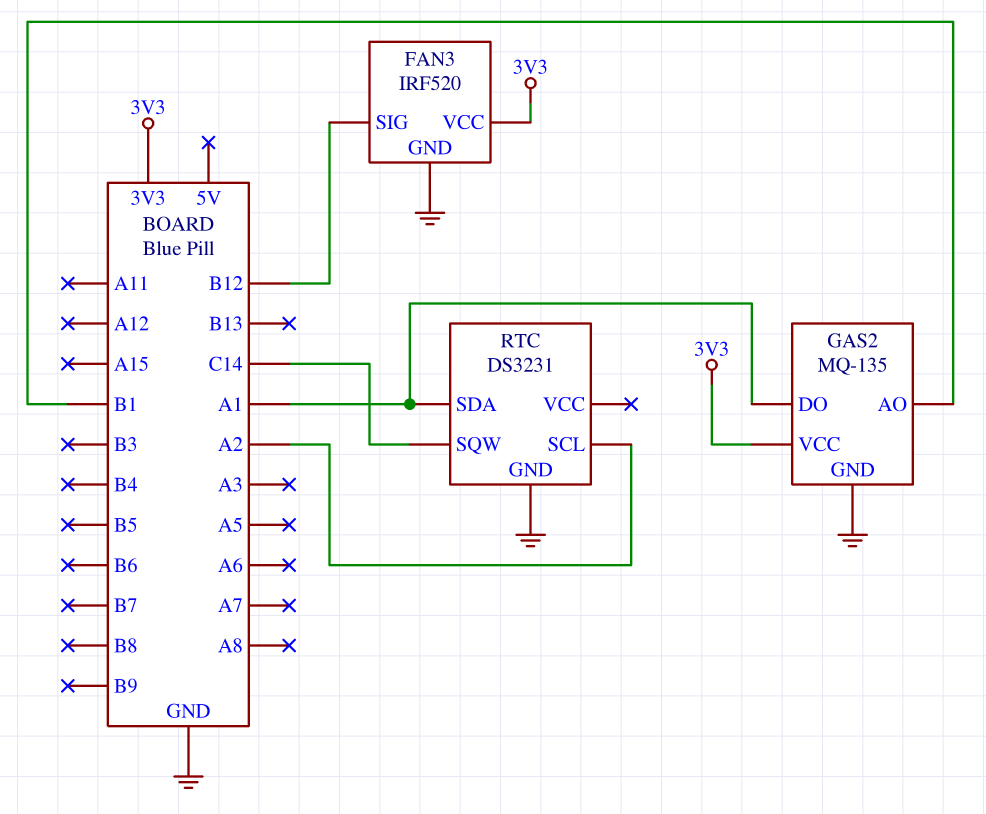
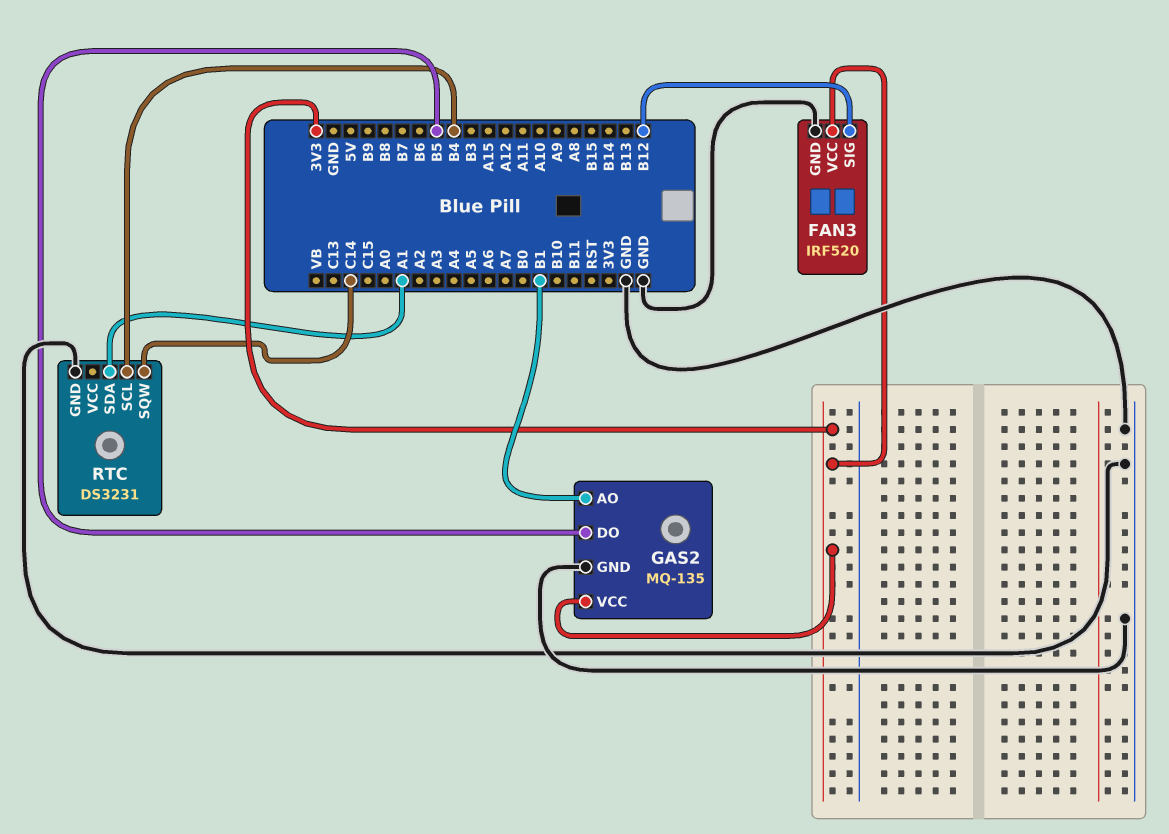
GAS2 pin DO: A1 -> B5
RTC pin SCL: A2 -> B4

